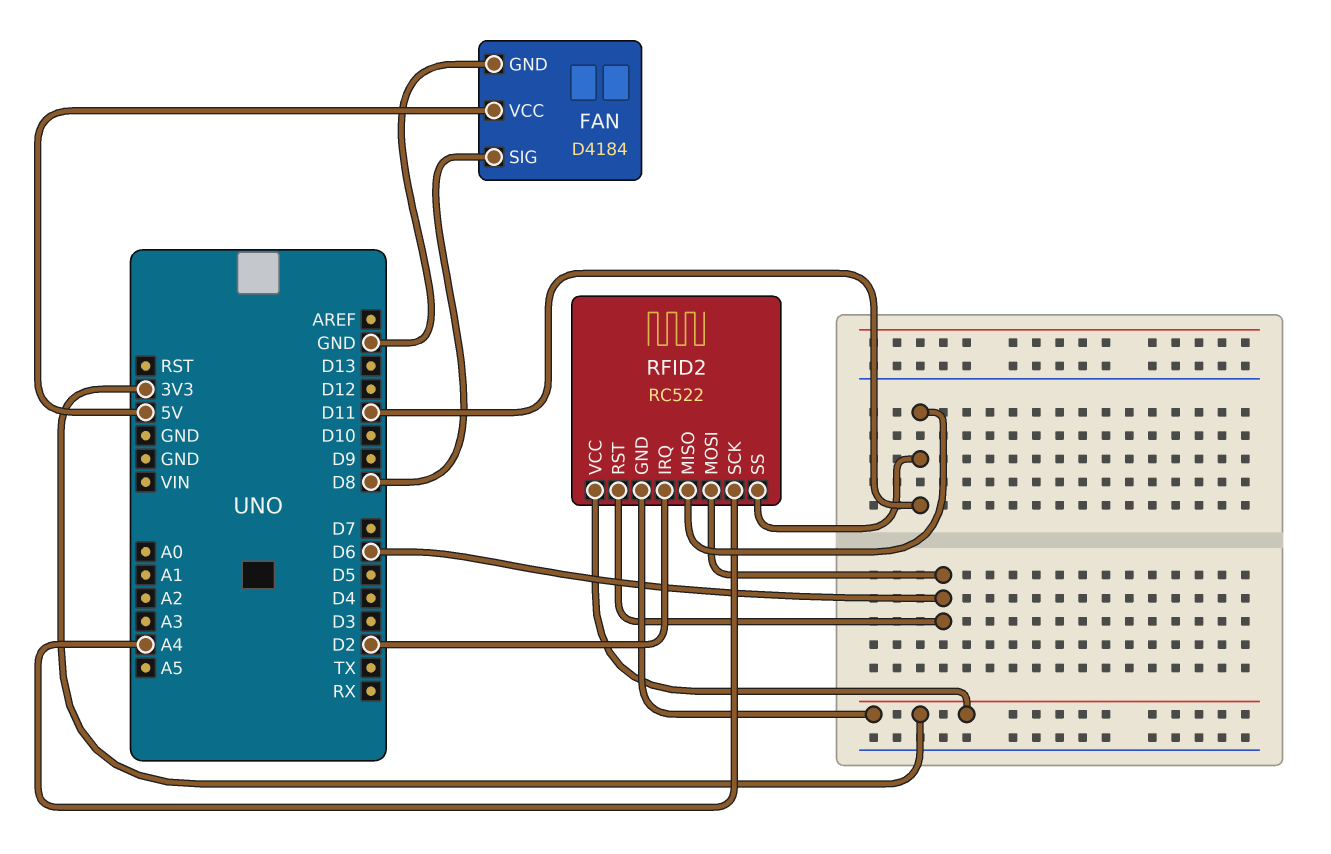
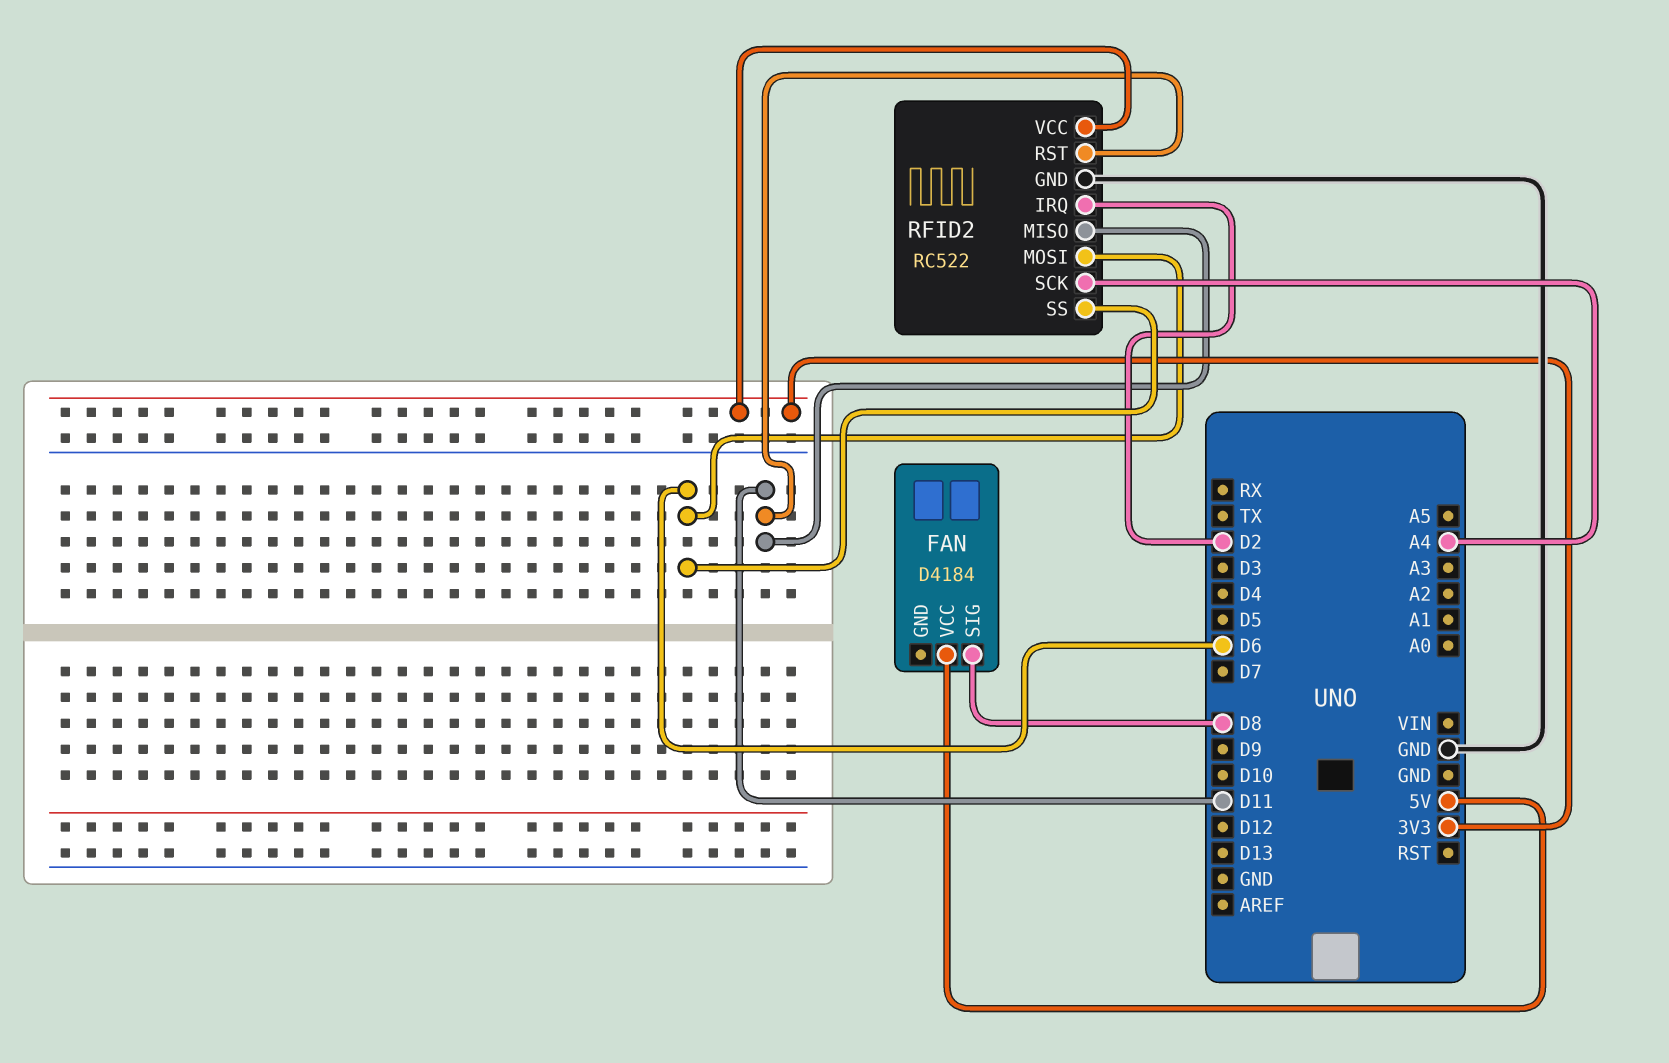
FAN pin GND: GND -> none
RFID2 pin GND: 3V3 -> GND
RFID2 pin RST: D6 -> D11
RFID2 pin SS: D11 -> D6

